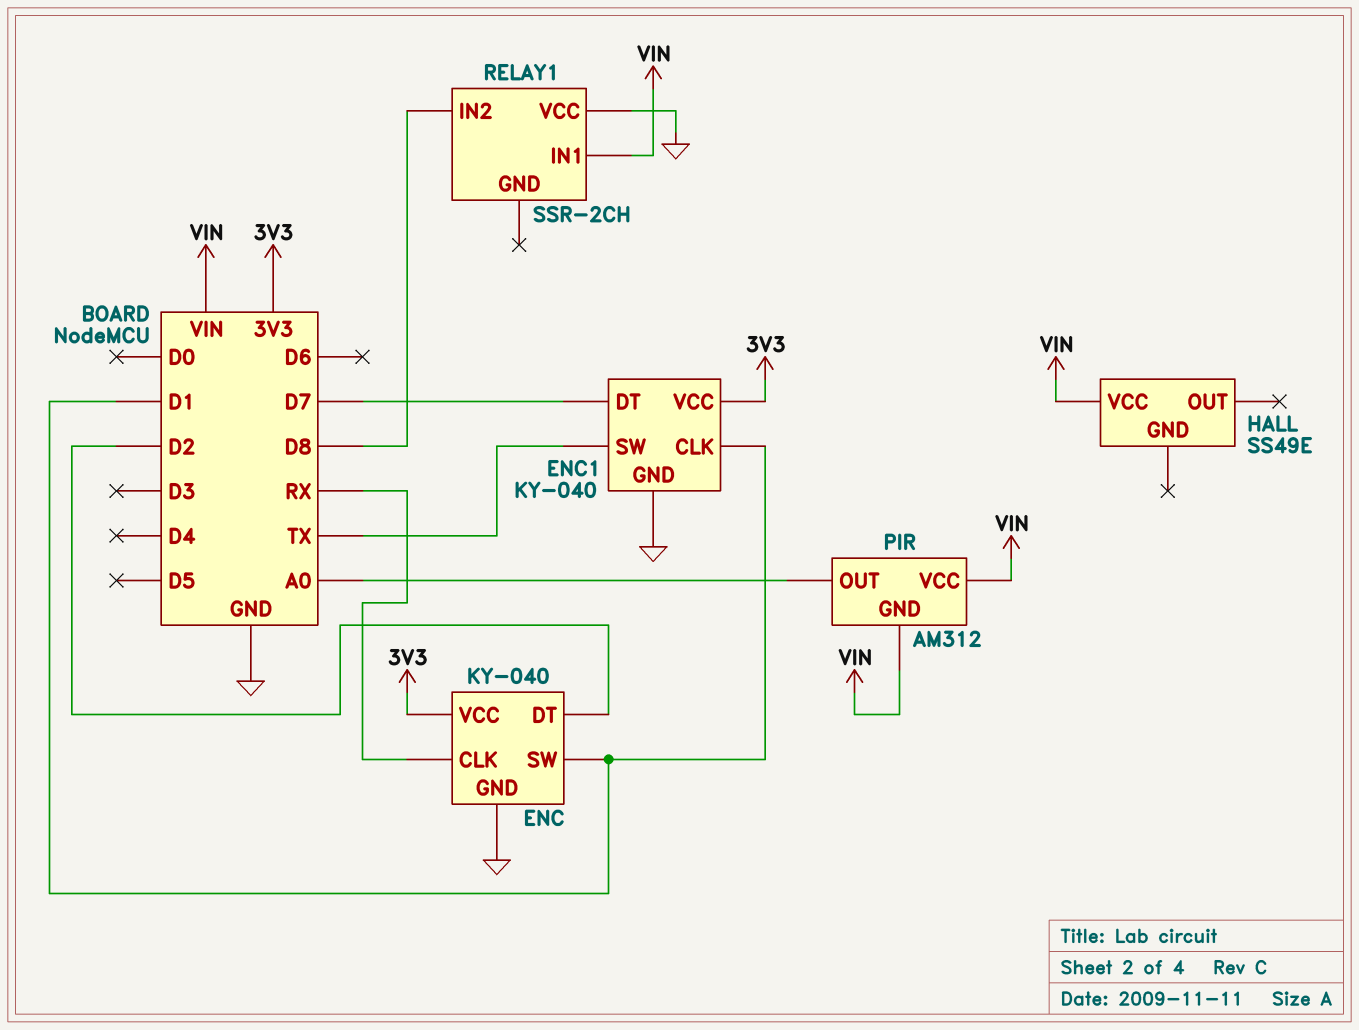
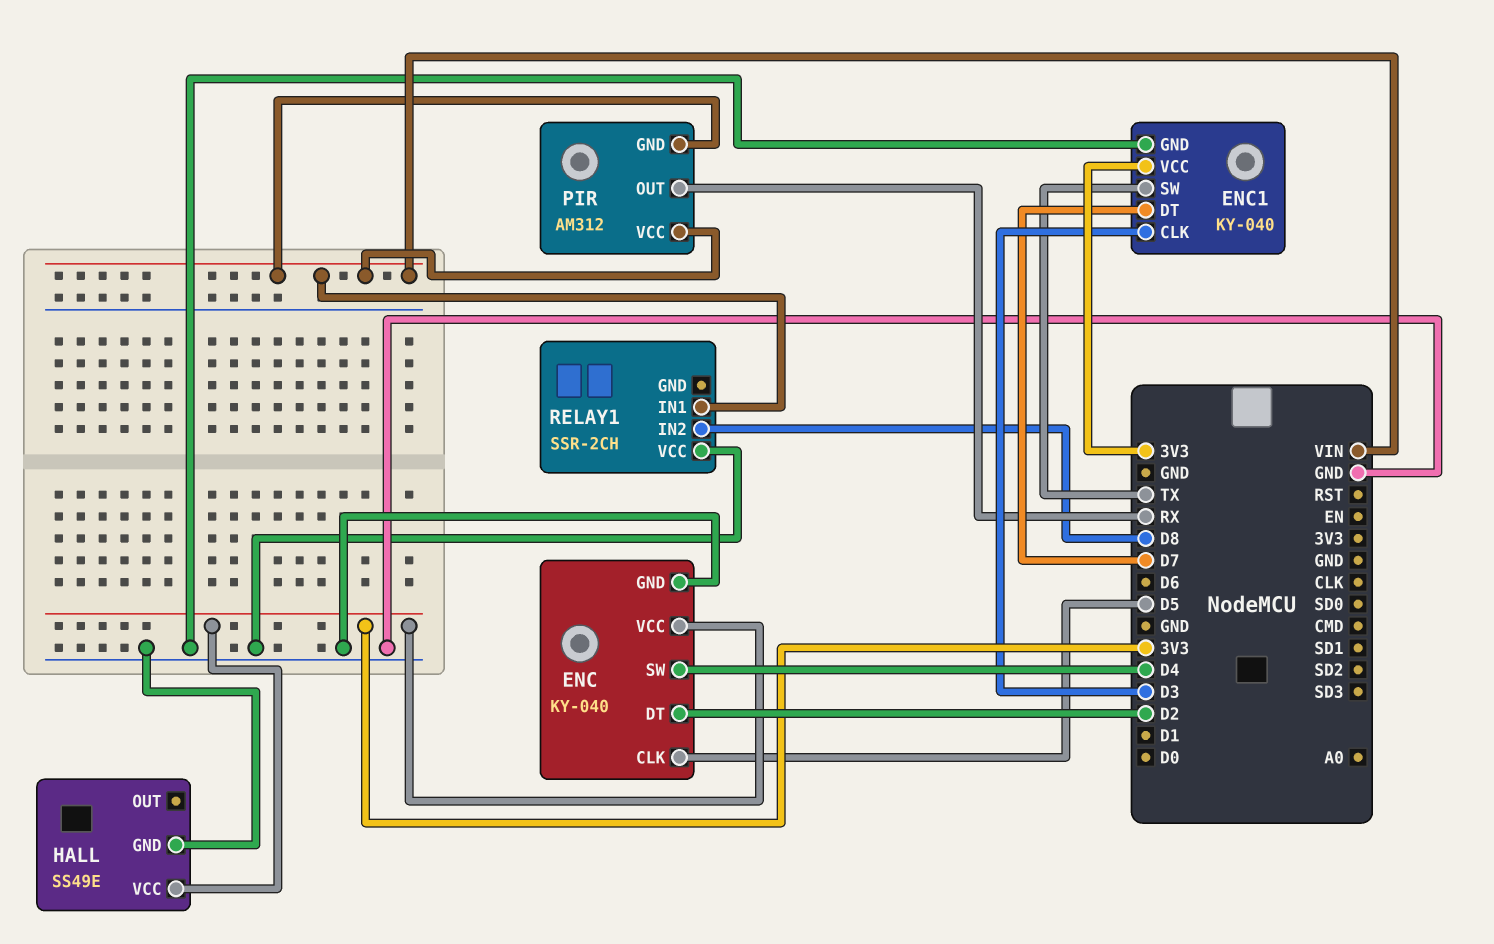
ENC pin CLK: RX -> D5
ENC pin SW: D1 -> D4
ENC1 pin CLK: D1 -> D3
HALL pin GND: none -> GND
HALL pin VCC: VIN -> 3V3
PIR pin OUT: A0 -> RX

